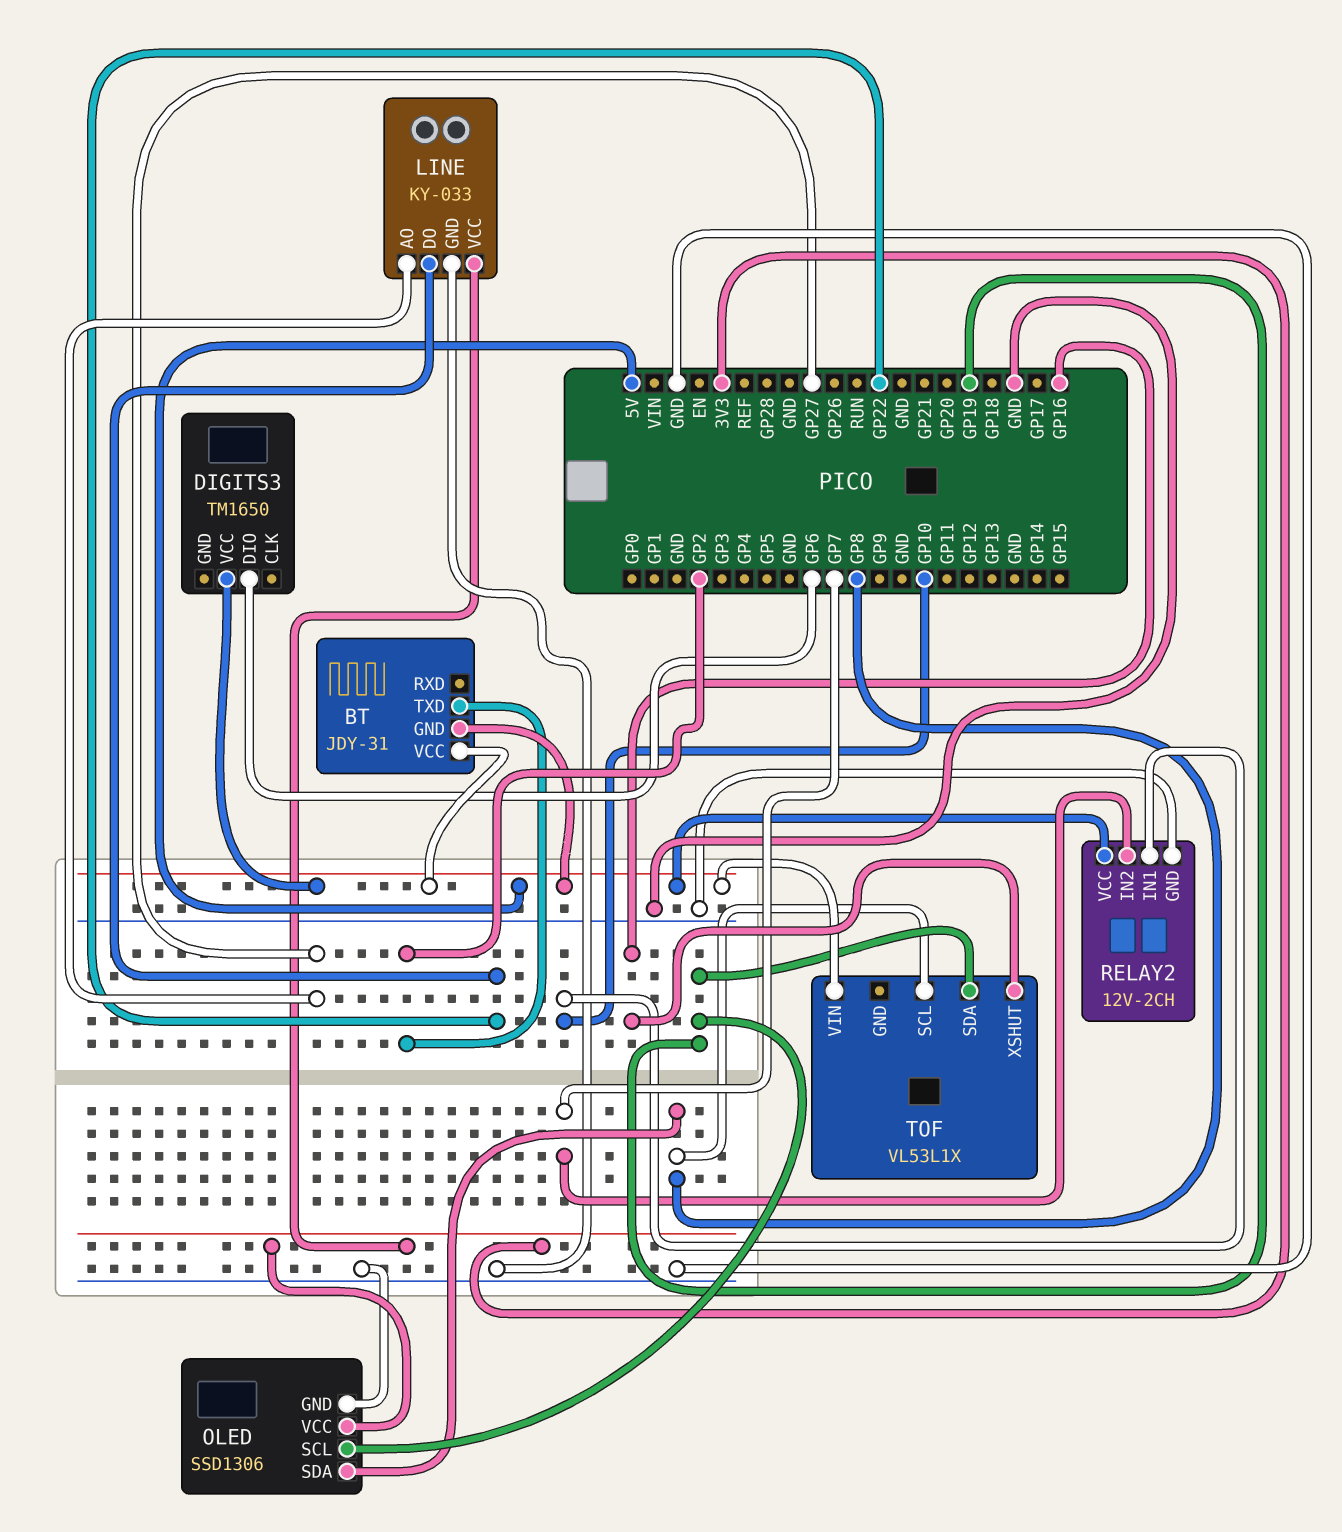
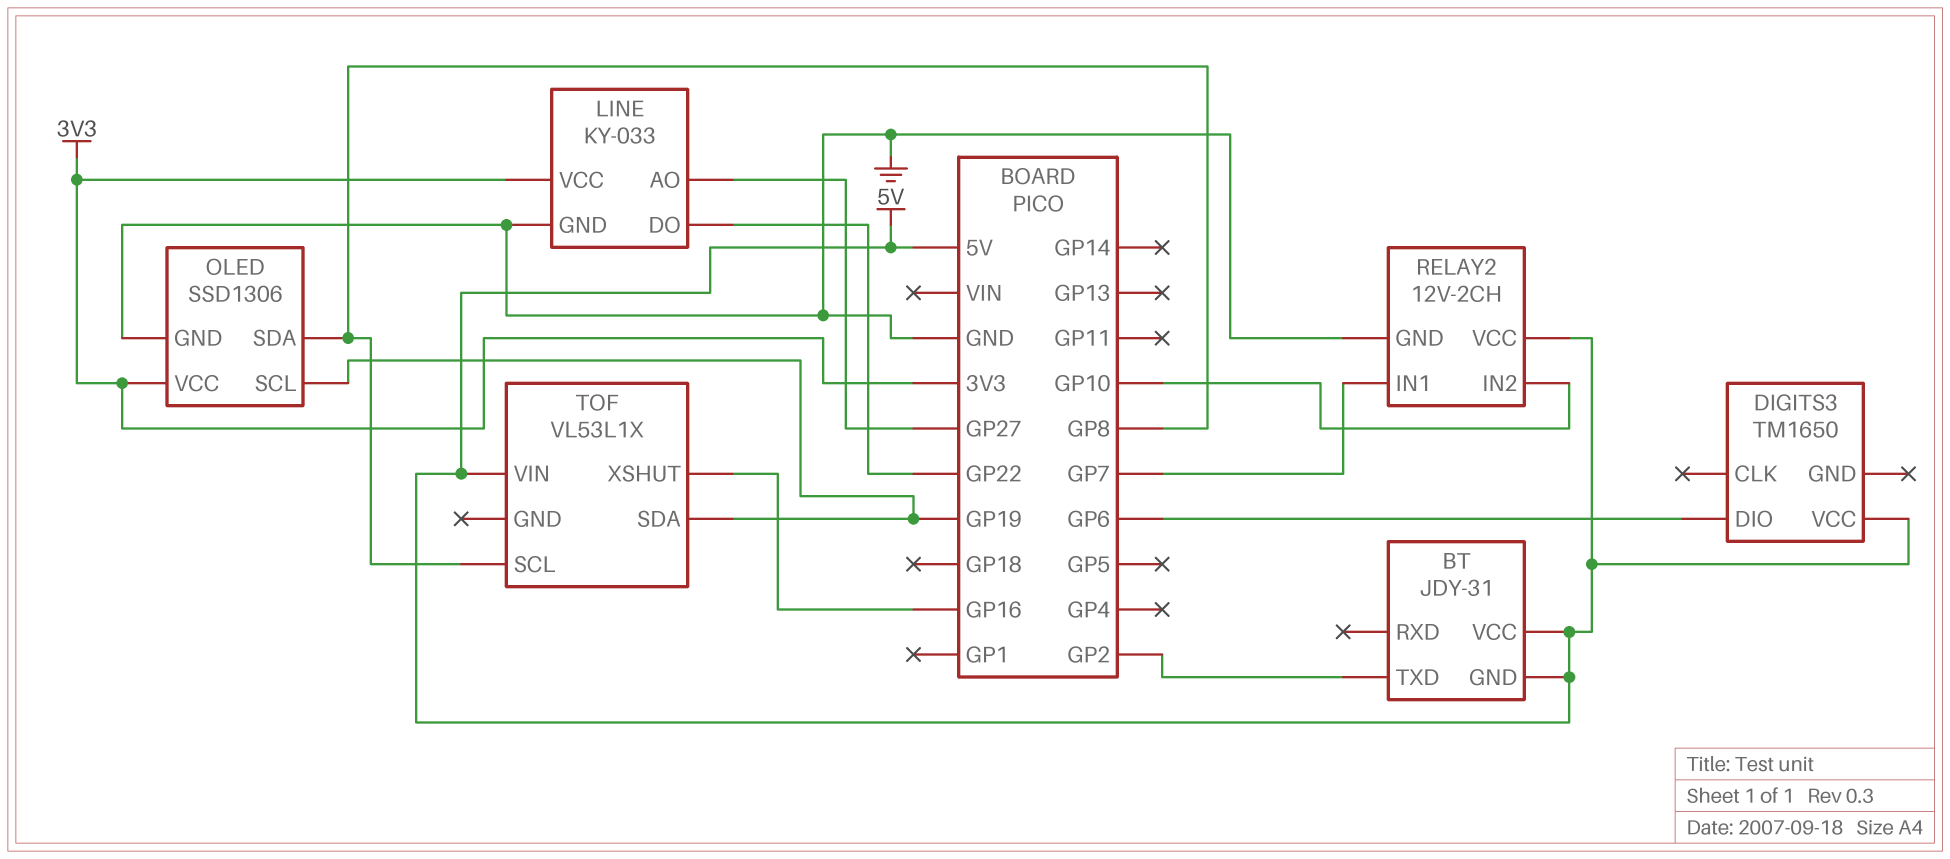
RELAY2 pin IN1: GP10 -> GP7
RELAY2 pin IN2: GP7 -> GP10

